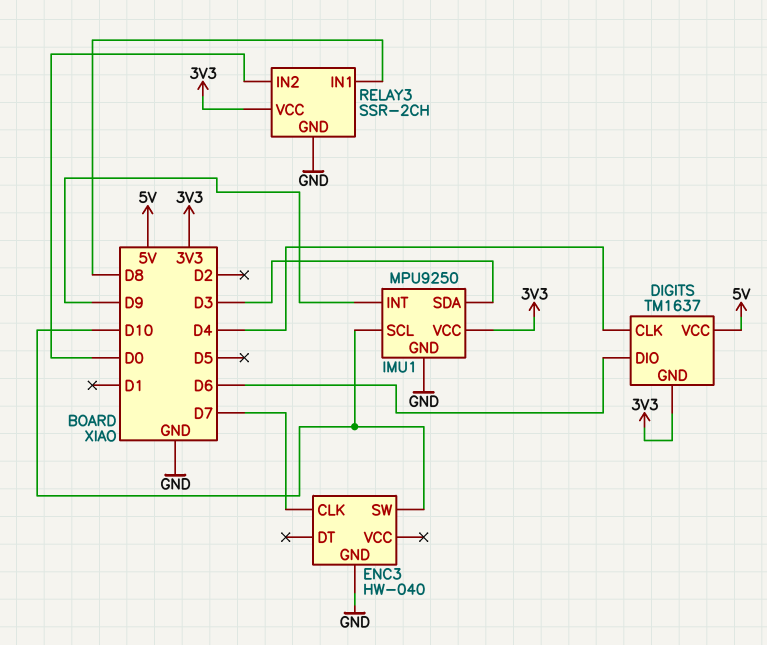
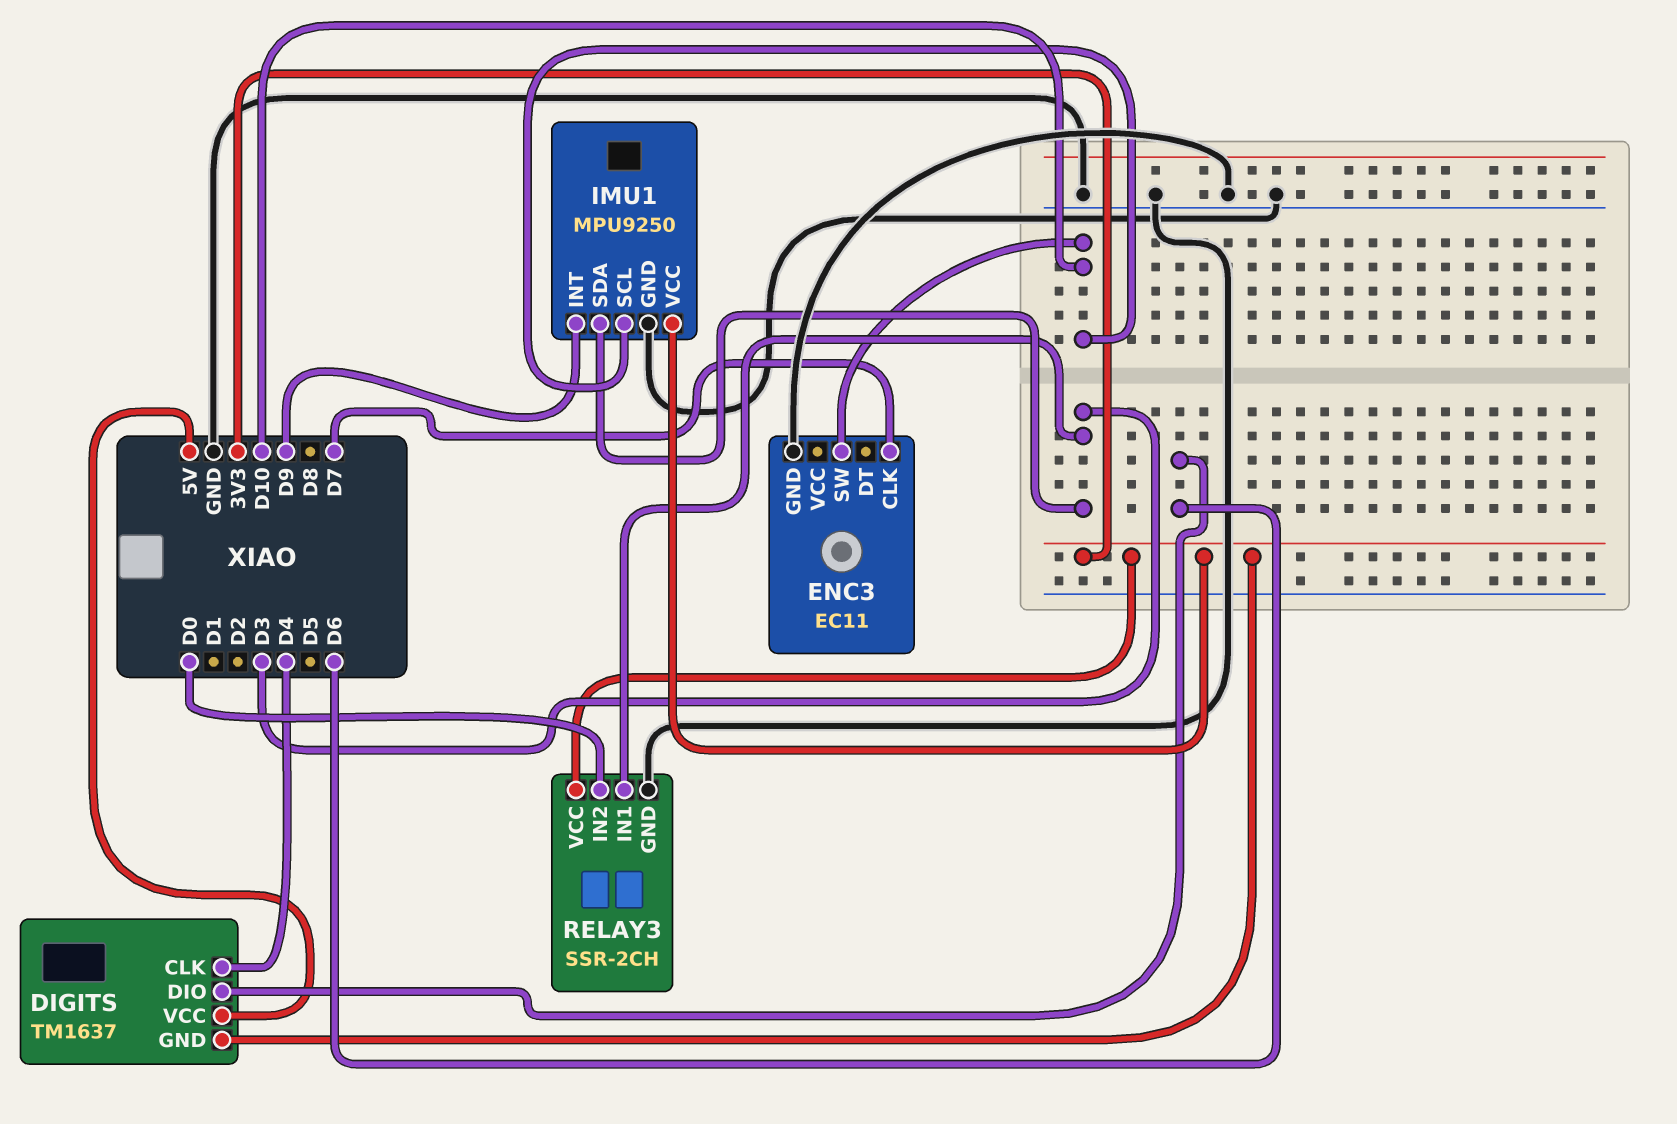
ENC3: HW-040 -> EC11
RELAY3 pin IN1: D8 -> D3

